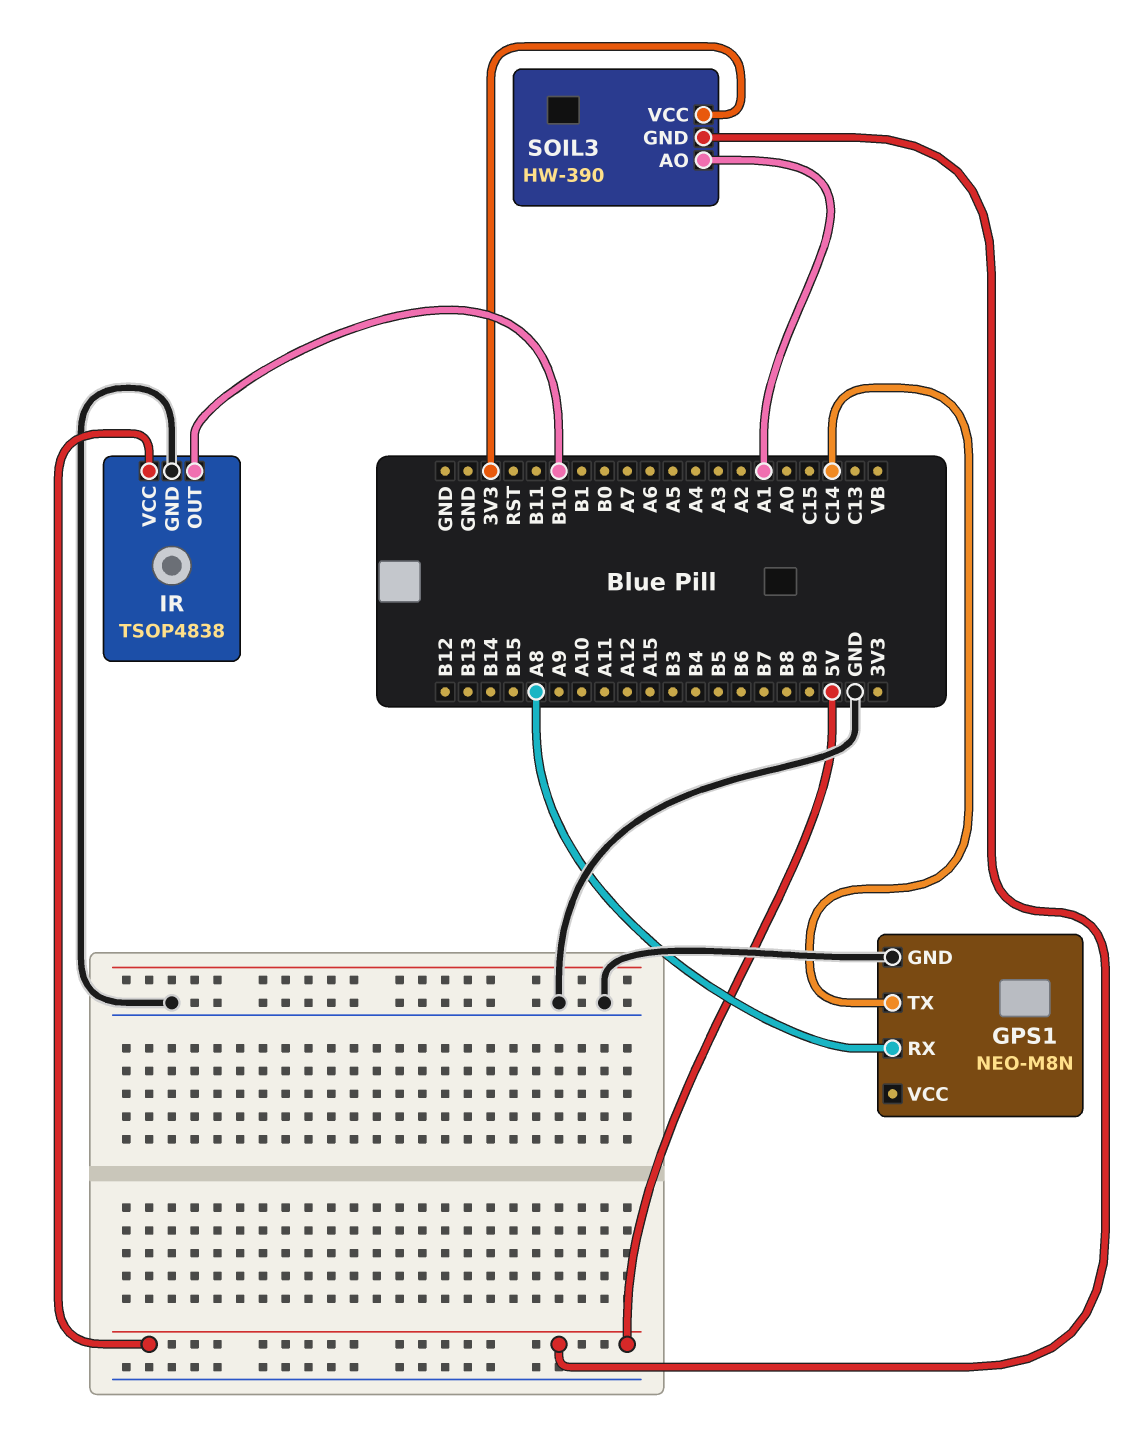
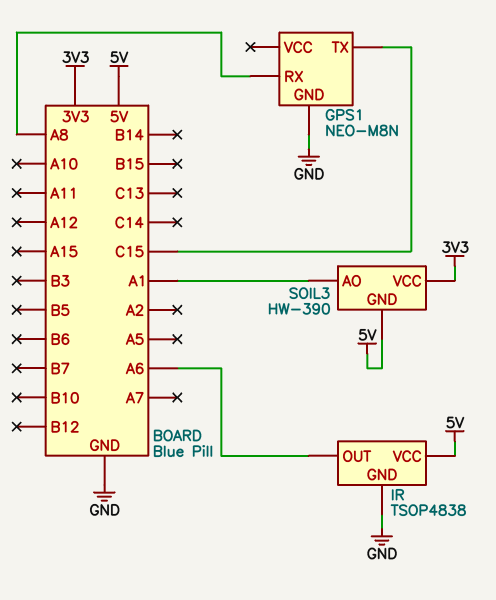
GPS1 pin TX: C14 -> C15
IR pin OUT: B10 -> A6

